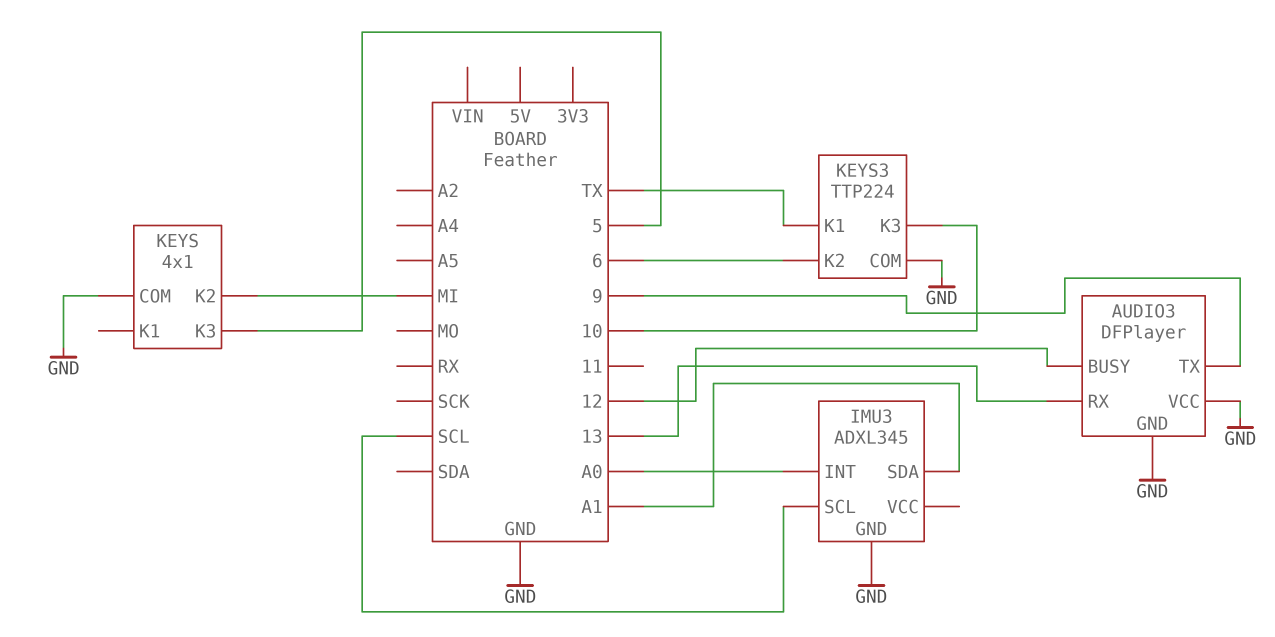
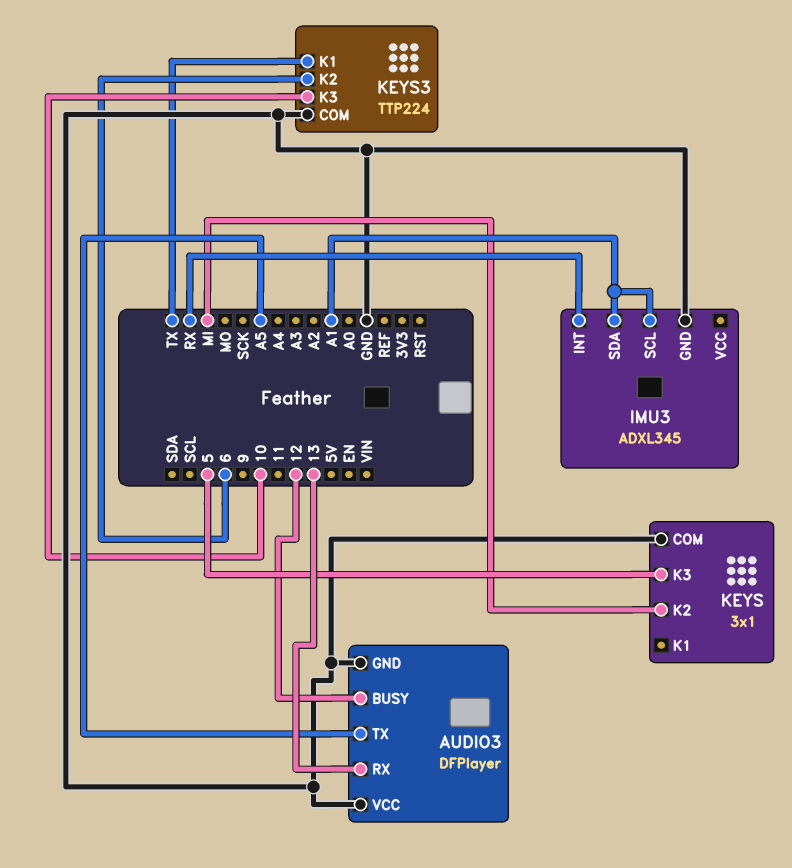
AUDIO3 pin TX: 9 -> A5
IMU3 pin INT: A0 -> RX
IMU3 pin SCL: SCL -> A1
KEYS: 4x1 -> 3x1

